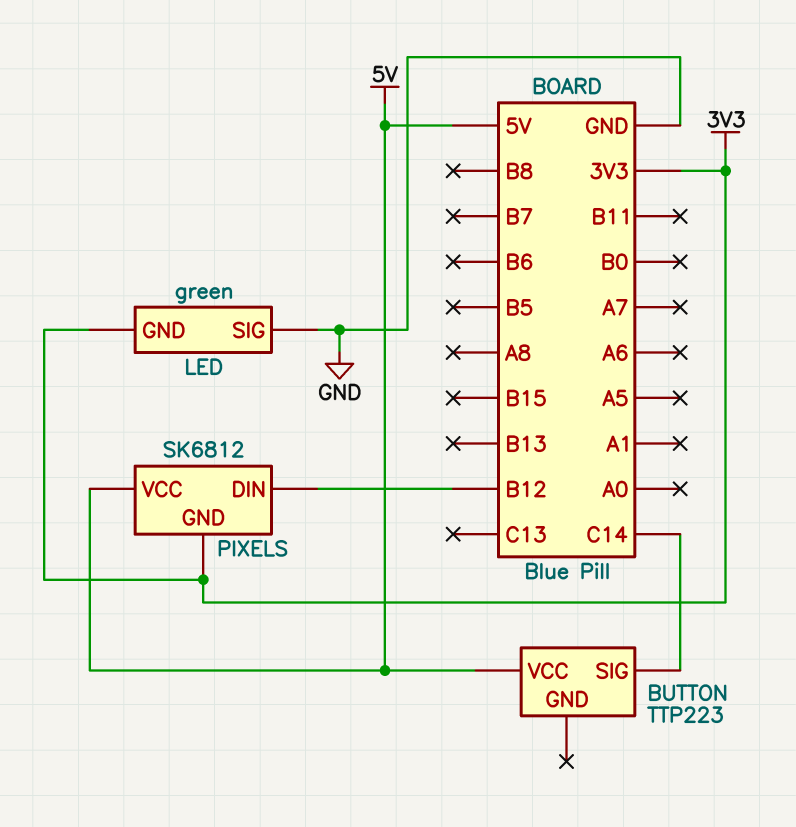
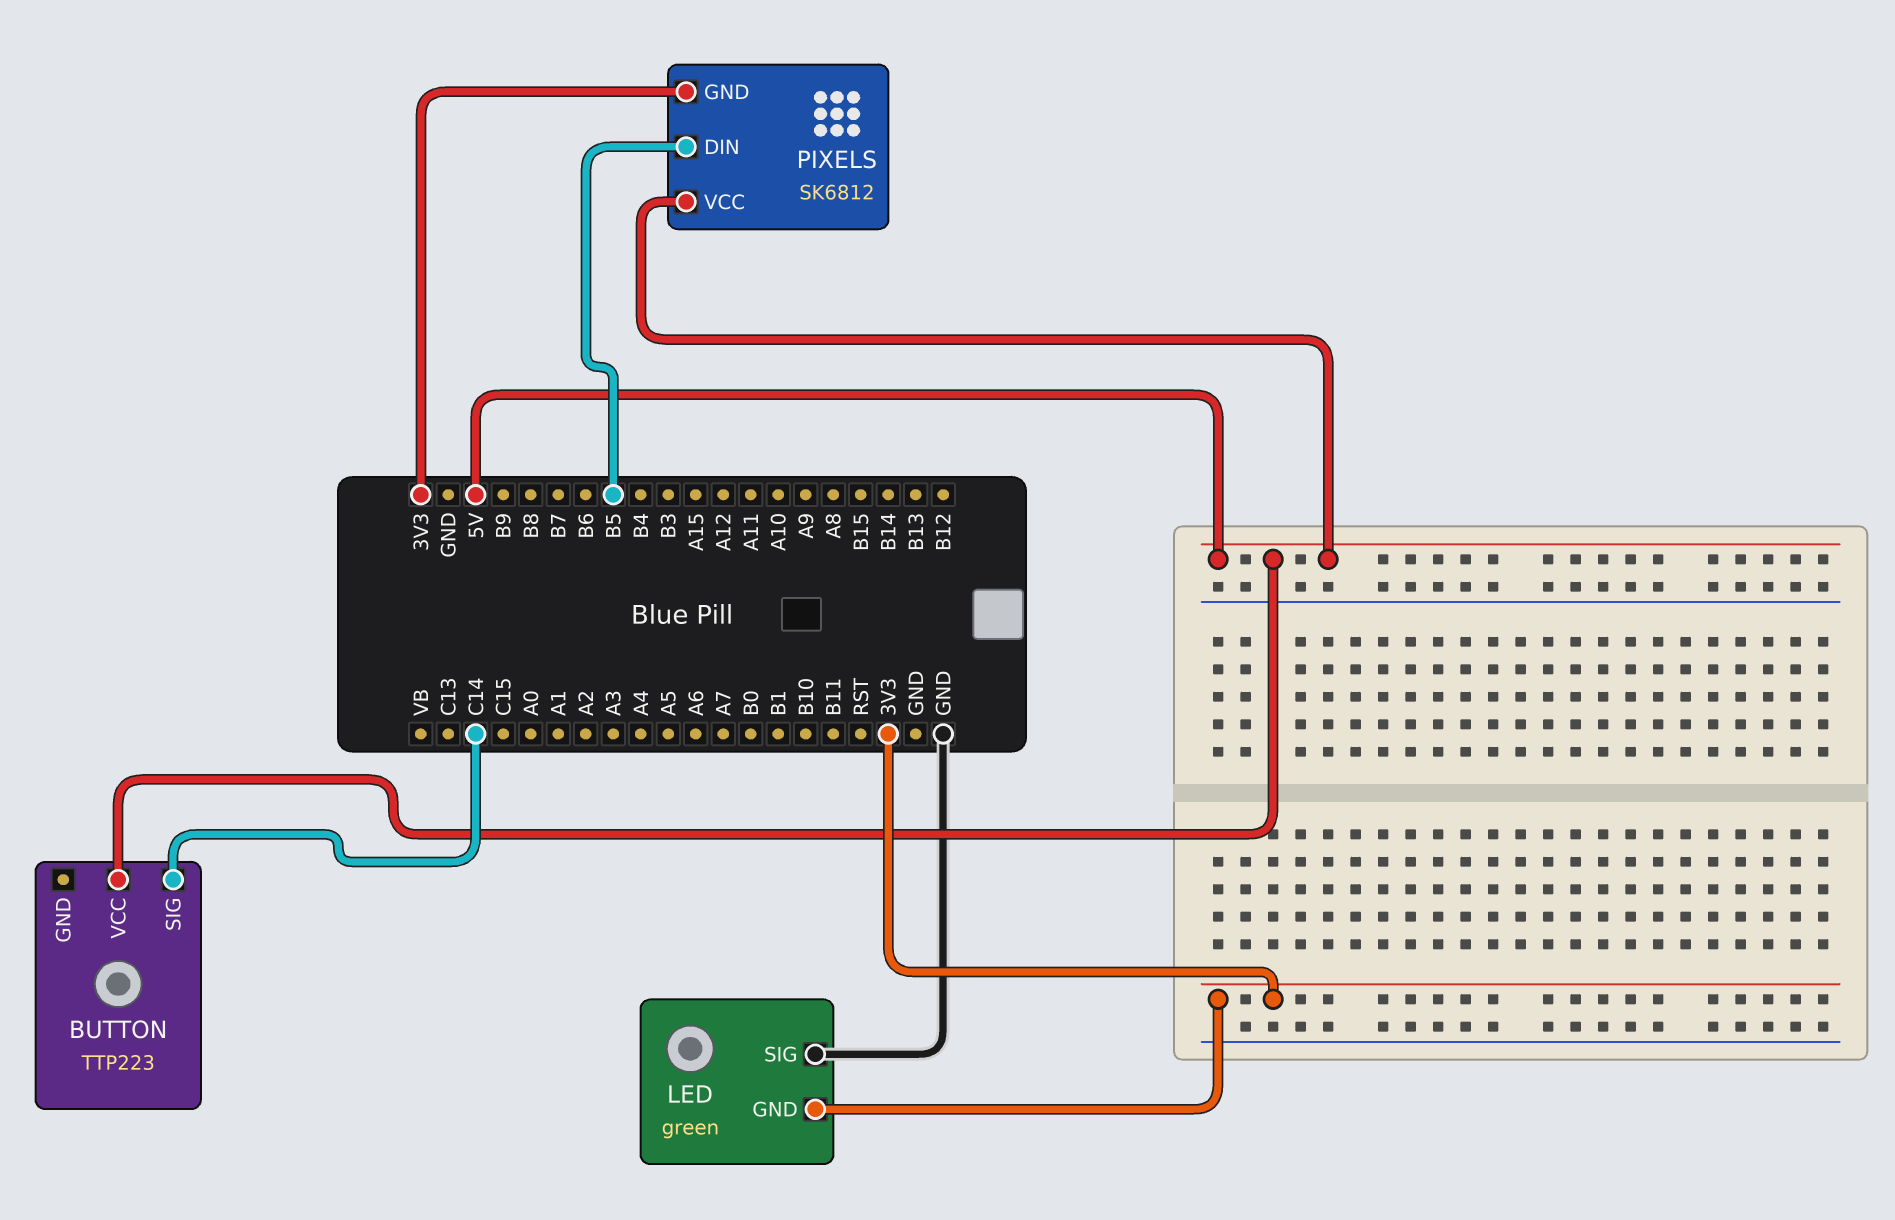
PIXELS pin DIN: B12 -> B5

